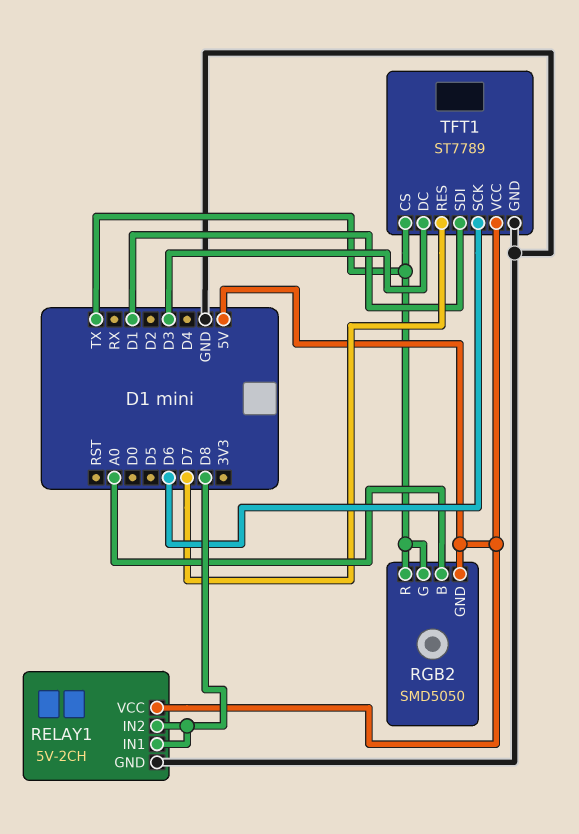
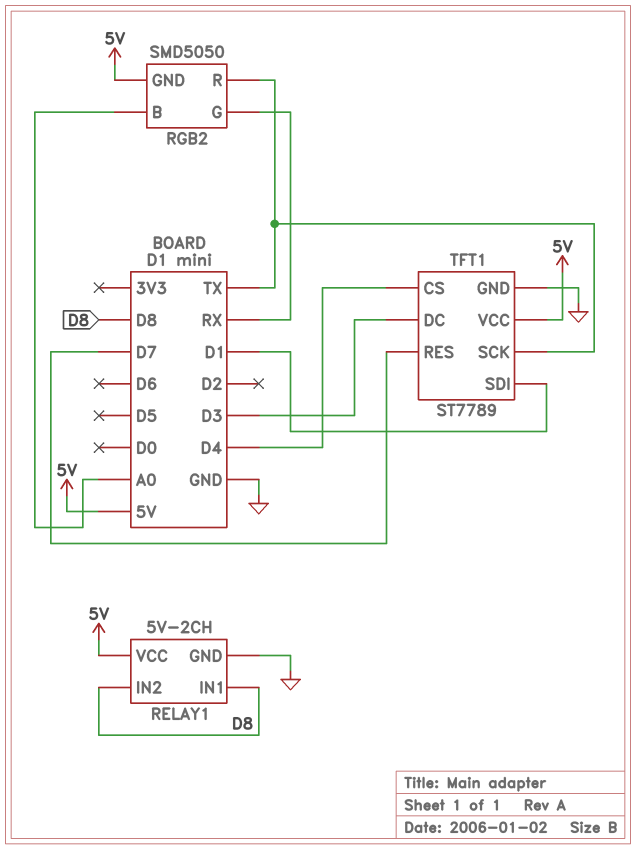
RGB2 pin G: TX -> RX
TFT1 pin CS: TX -> D4
TFT1 pin SCK: D6 -> TX

